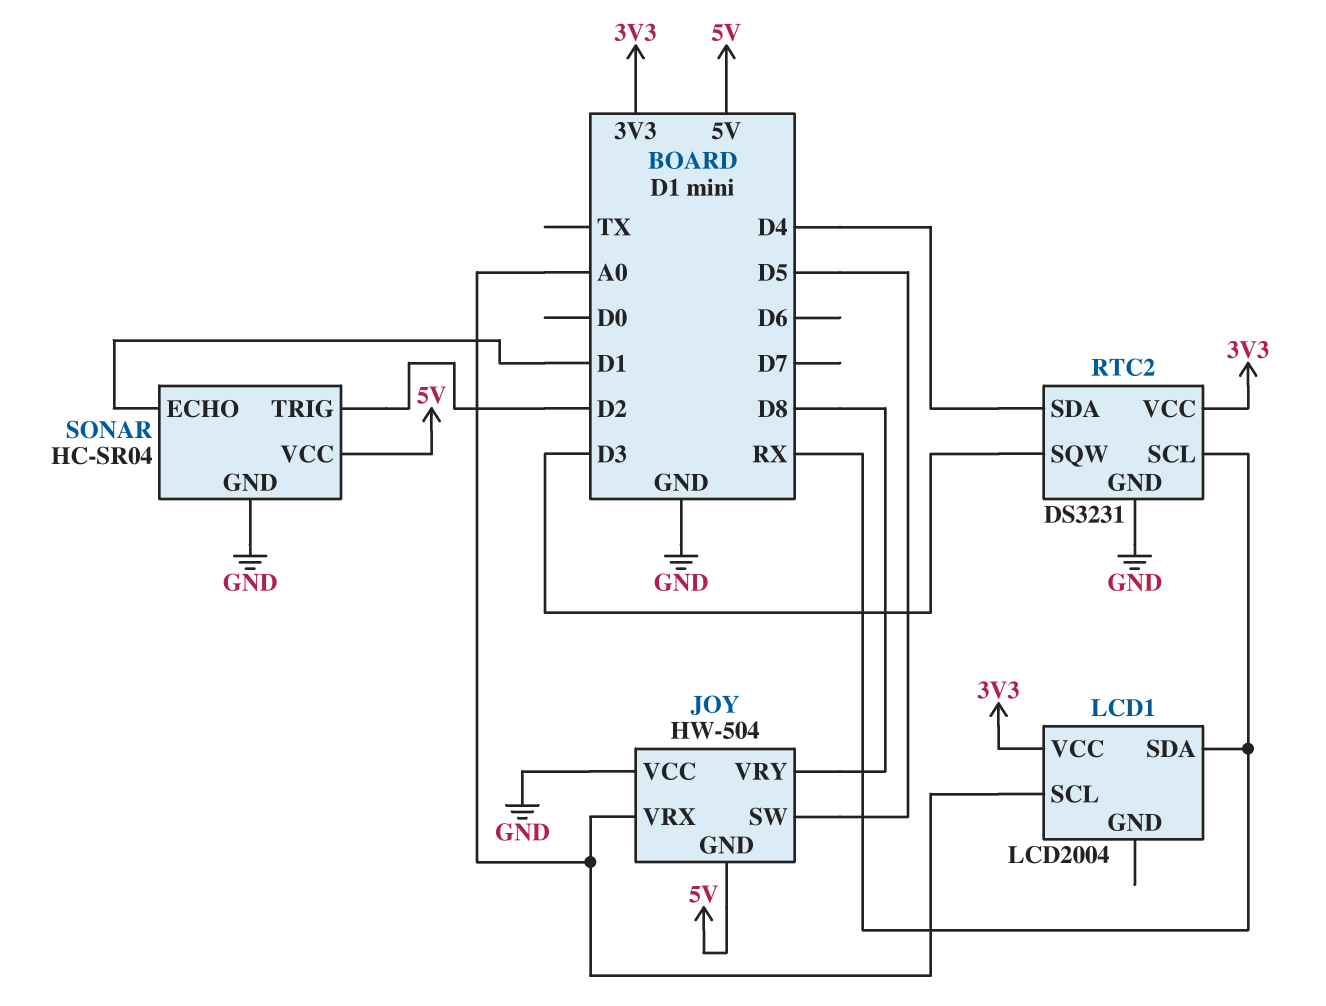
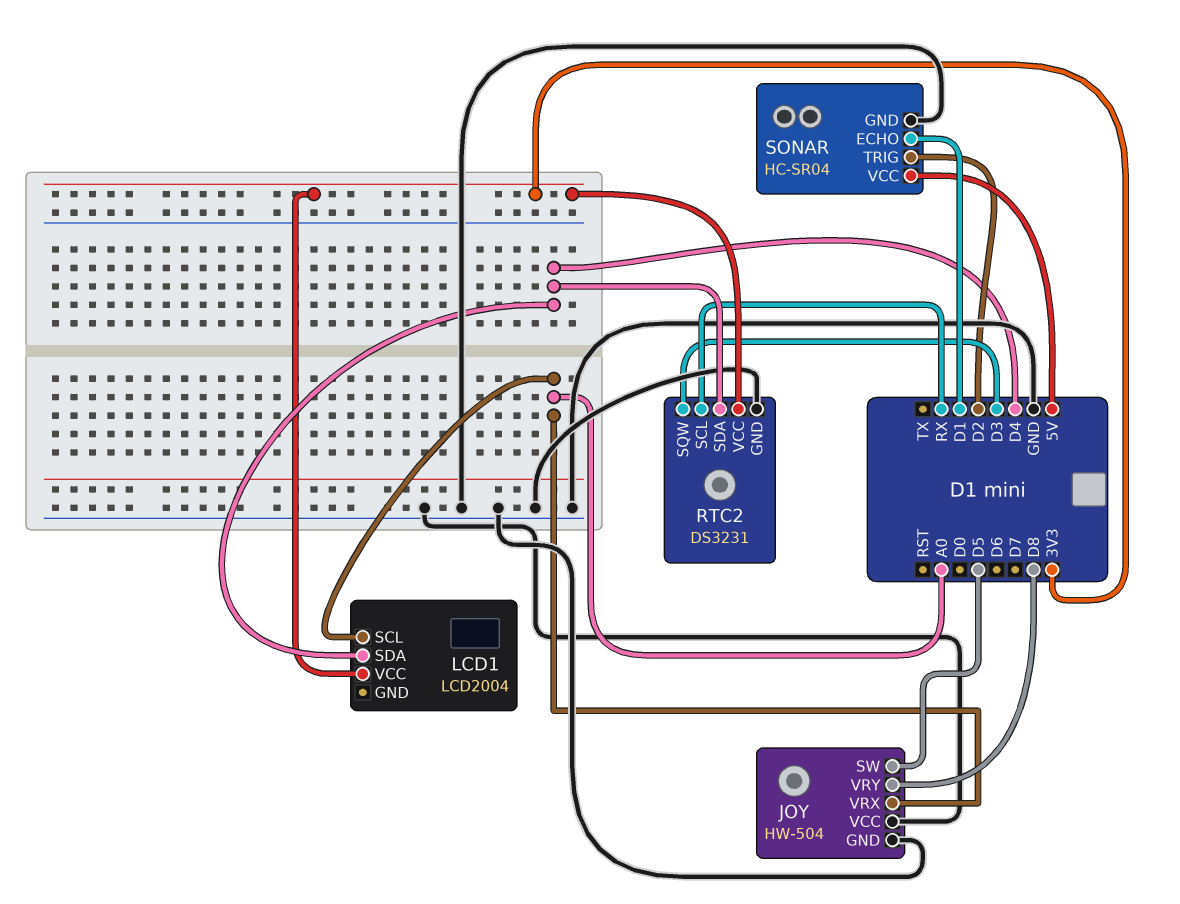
JOY pin GND: 5V -> GND
LCD1 pin SDA: RX -> D4

